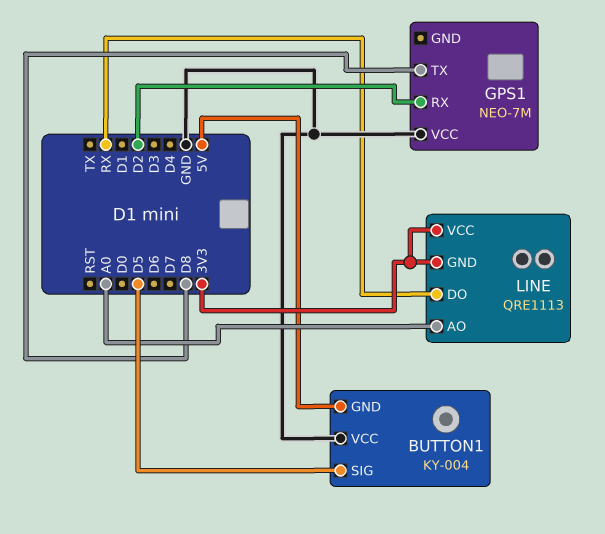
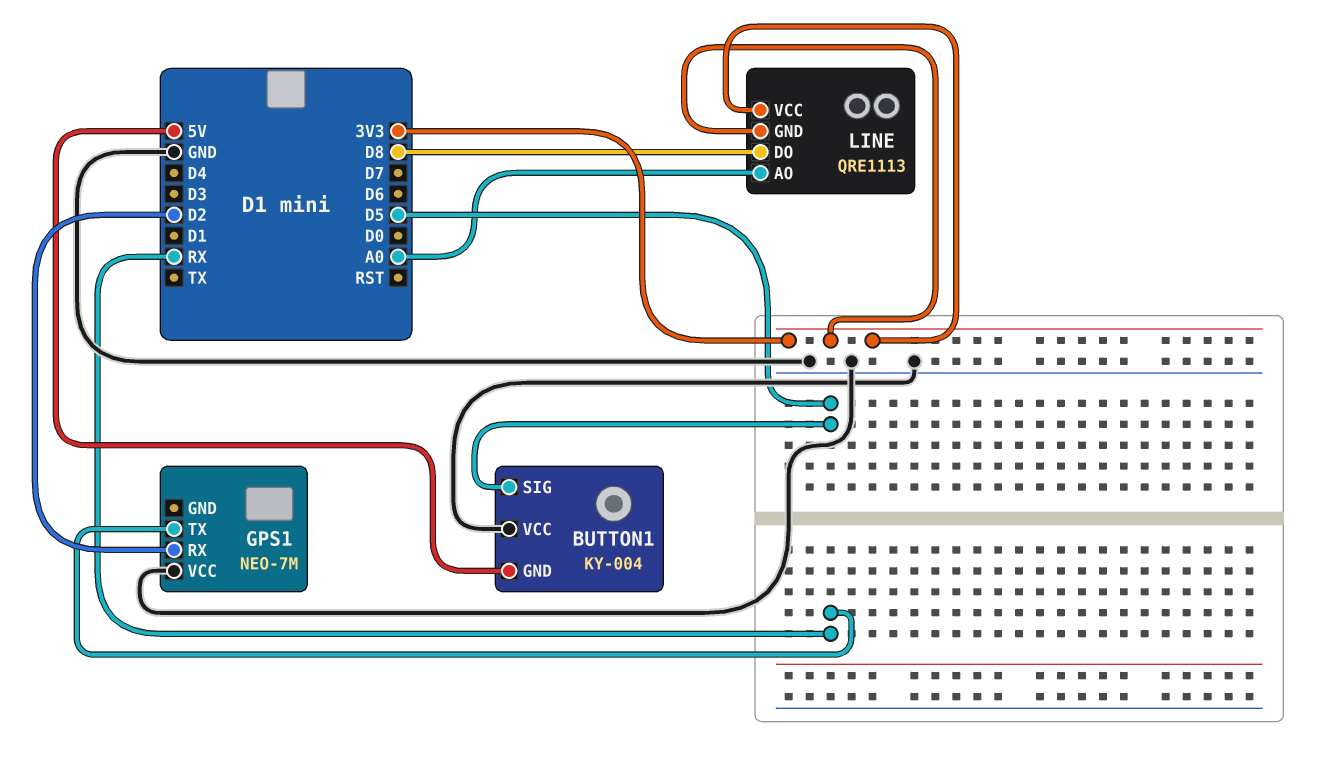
GPS1 pin TX: D8 -> RX
LINE pin DO: RX -> D8

